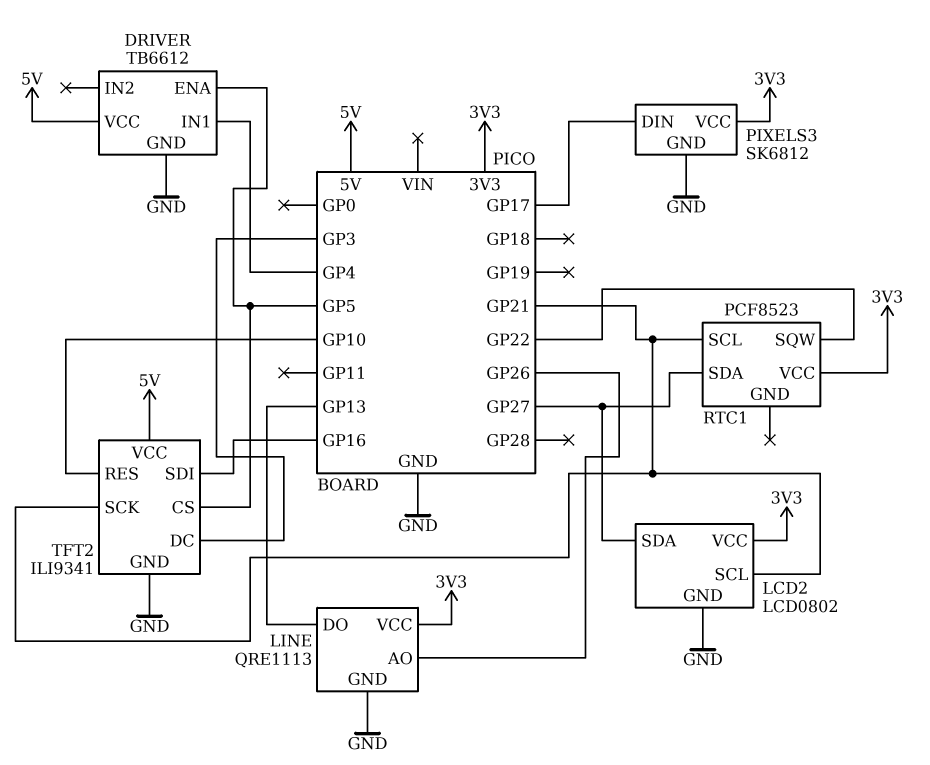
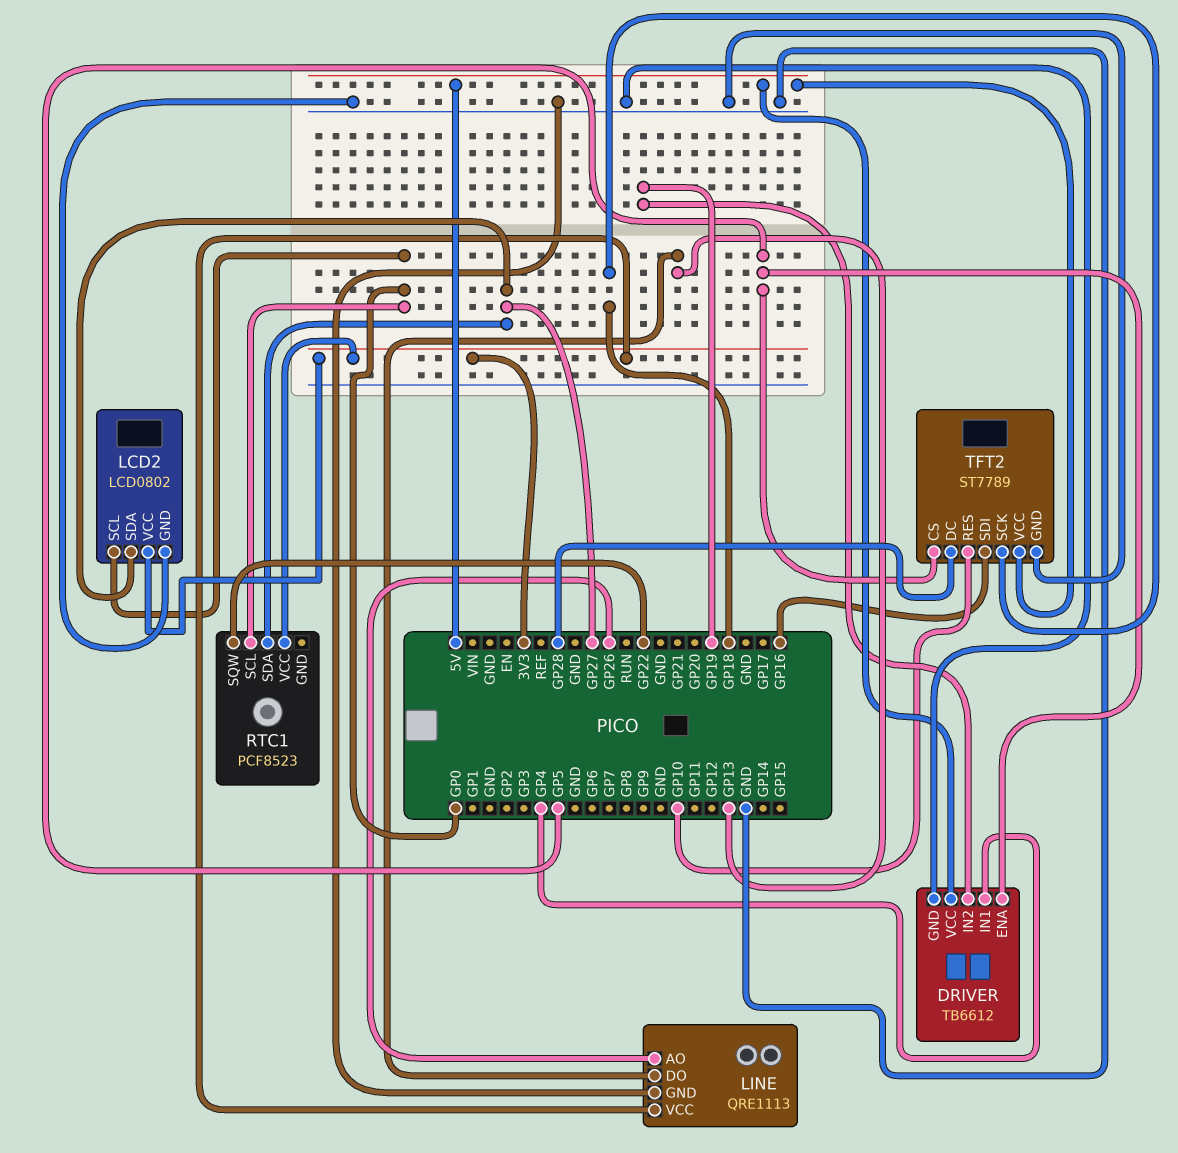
DRIVER pin IN2: none -> GP19
LCD2 pin SCL: GP21 -> GP0
PIXELS3: SK6812 -> none
PIXELS3 pin DIN: GP17 -> none
PIXELS3 pin GND: GND -> none
PIXELS3 pin VCC: 3V3 -> none
RTC1 pin SCL: GP21 -> GP0
TFT2: ILI9341 -> ST7789
TFT2 pin DC: GP3 -> GP28
TFT2 pin SCK: GP21 -> GP18

